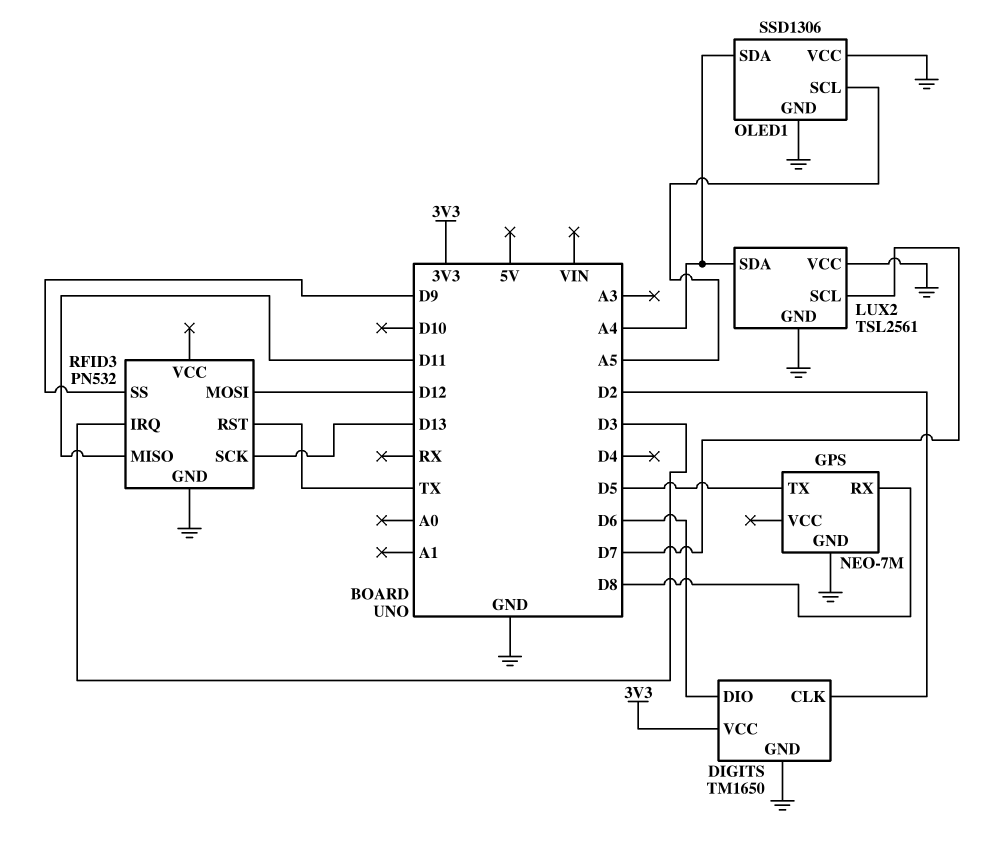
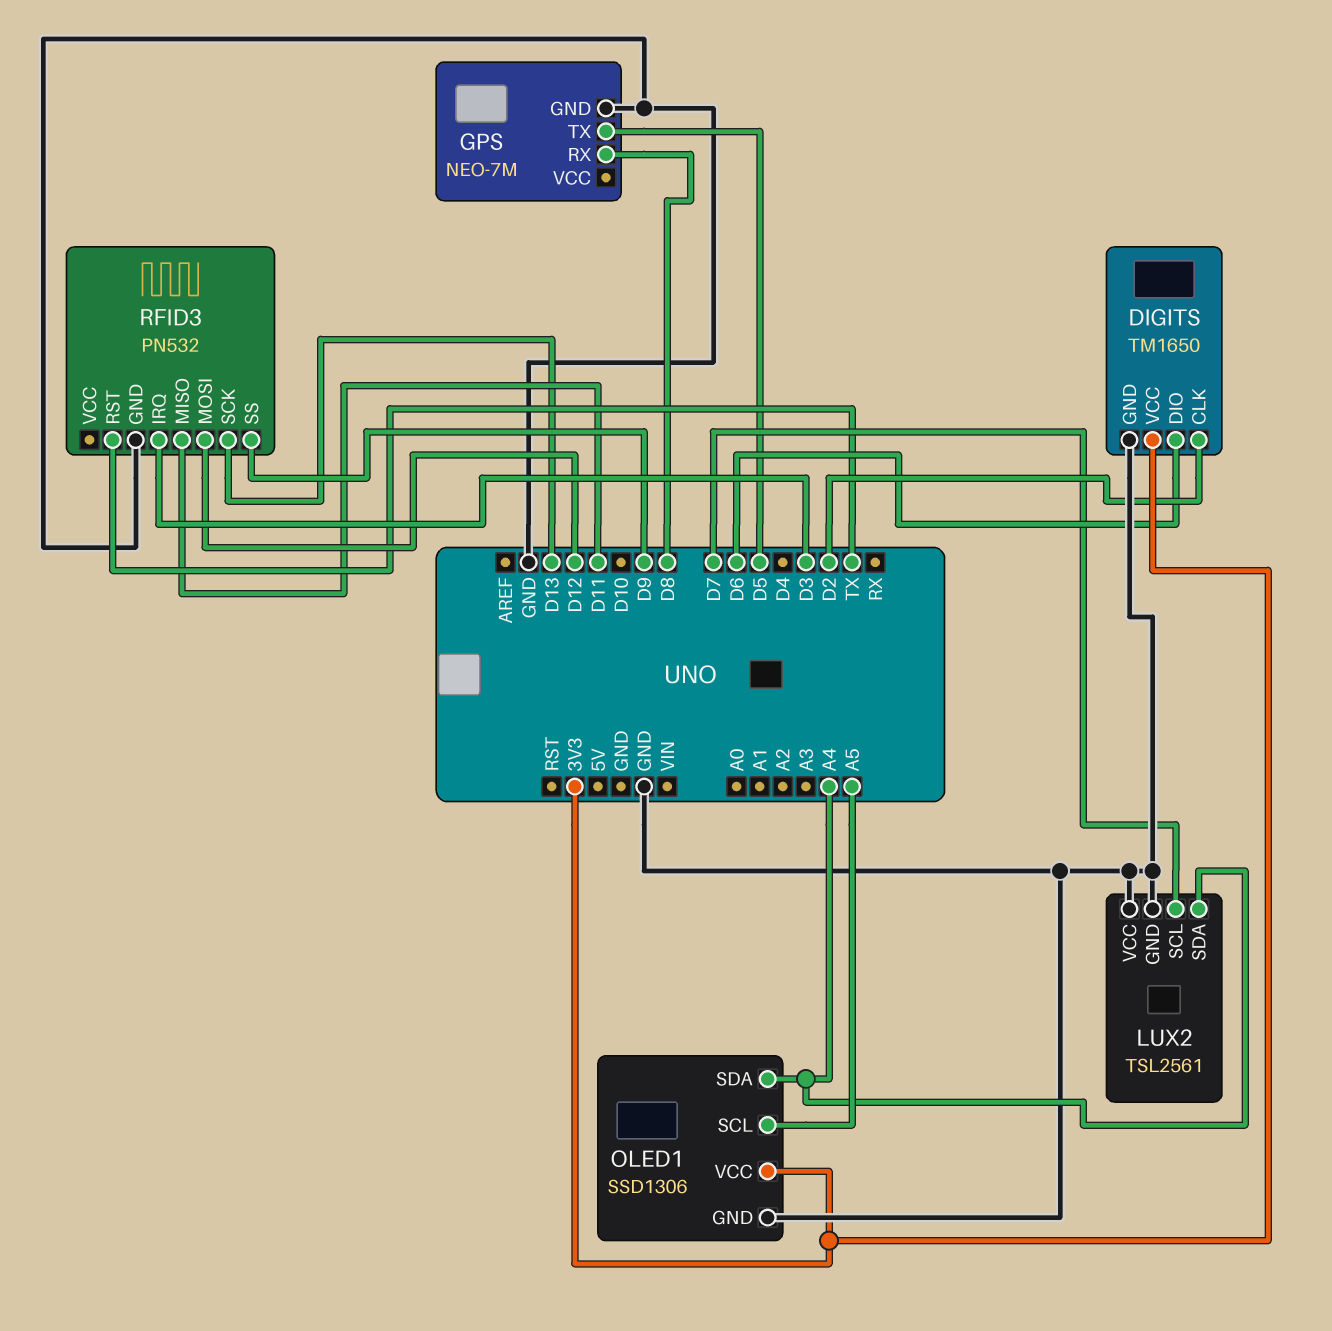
OLED1 pin VCC: GND -> 3V3

